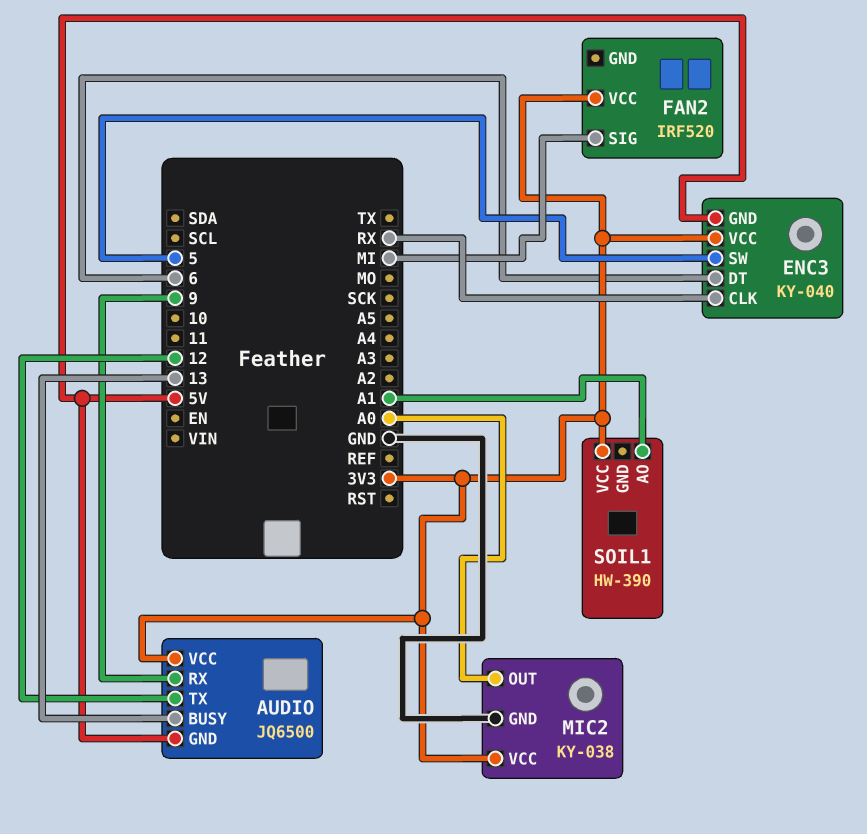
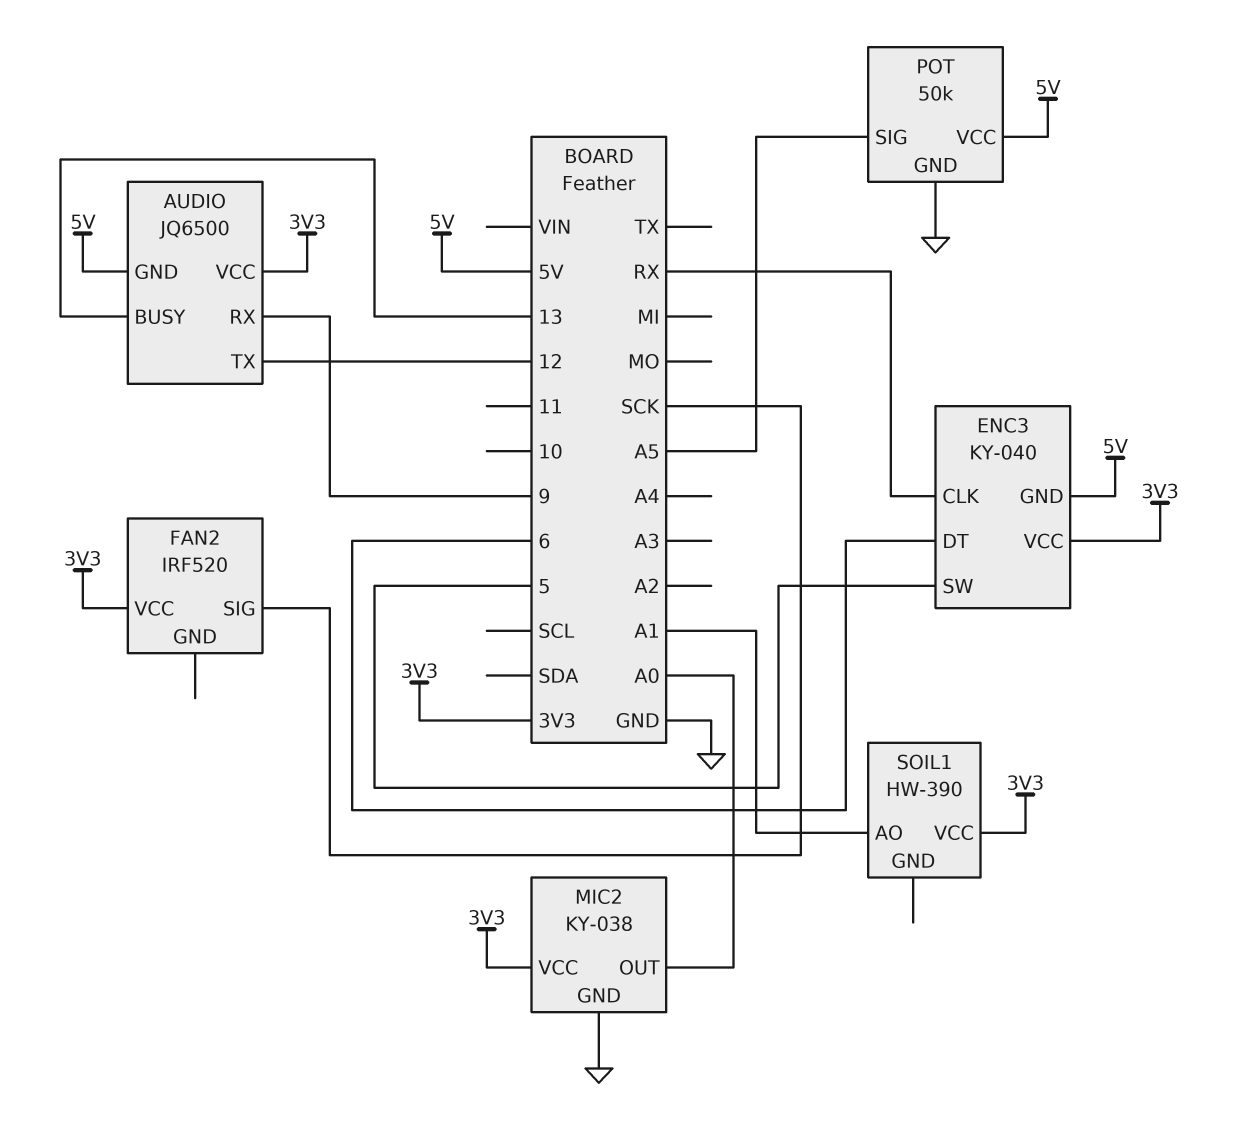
FAN2 pin SIG: MI -> SCK
POT: none -> 50k
POT pin GND: none -> GND
POT pin SIG: none -> A5
POT pin VCC: none -> 5V

